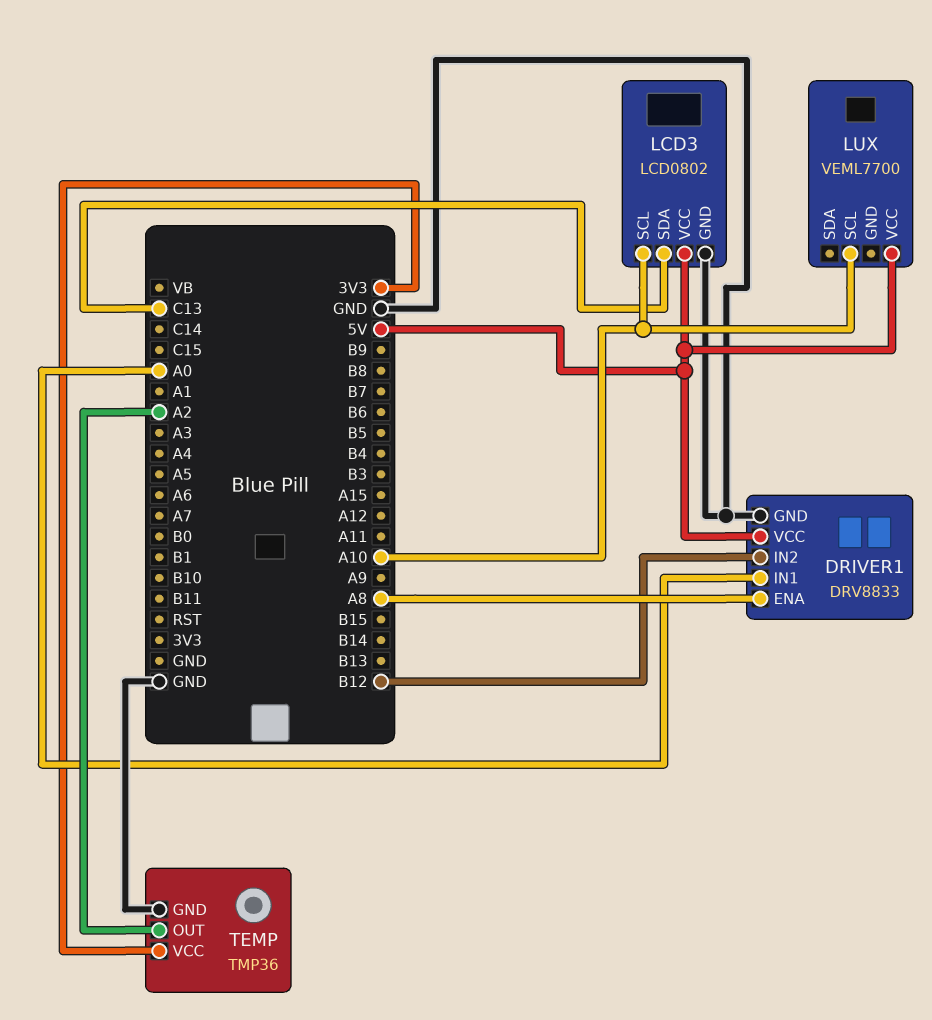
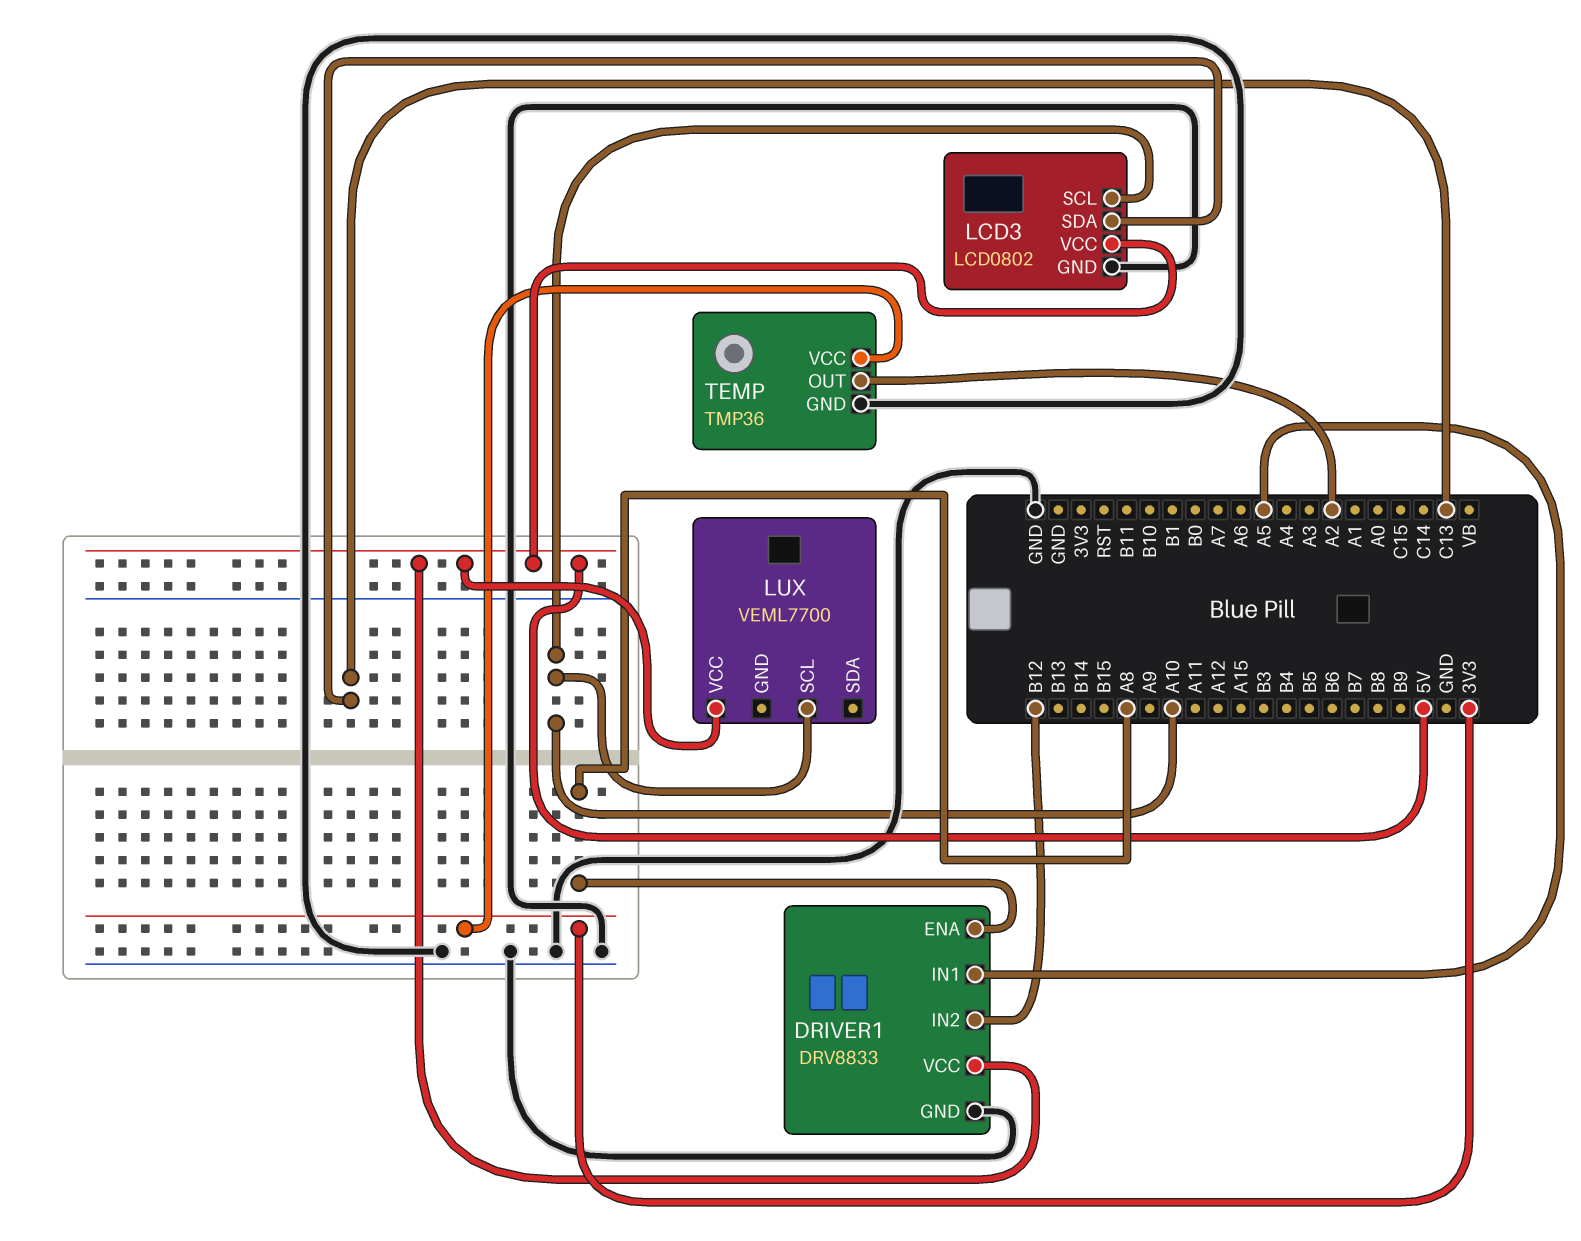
DRIVER1 pin IN1: A0 -> A5

